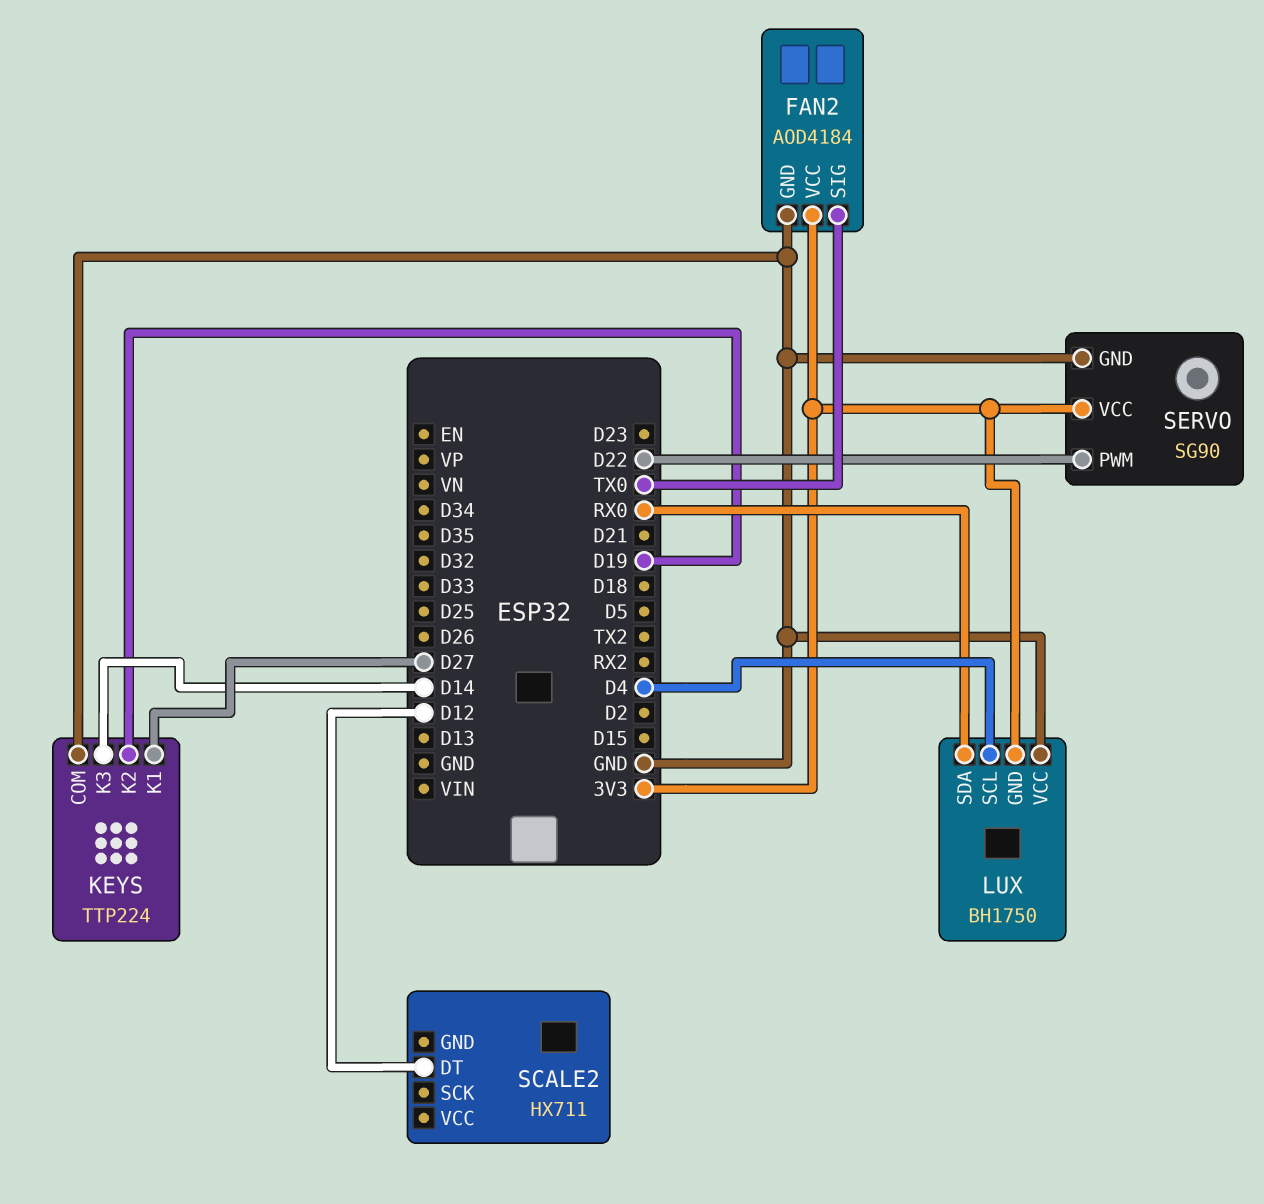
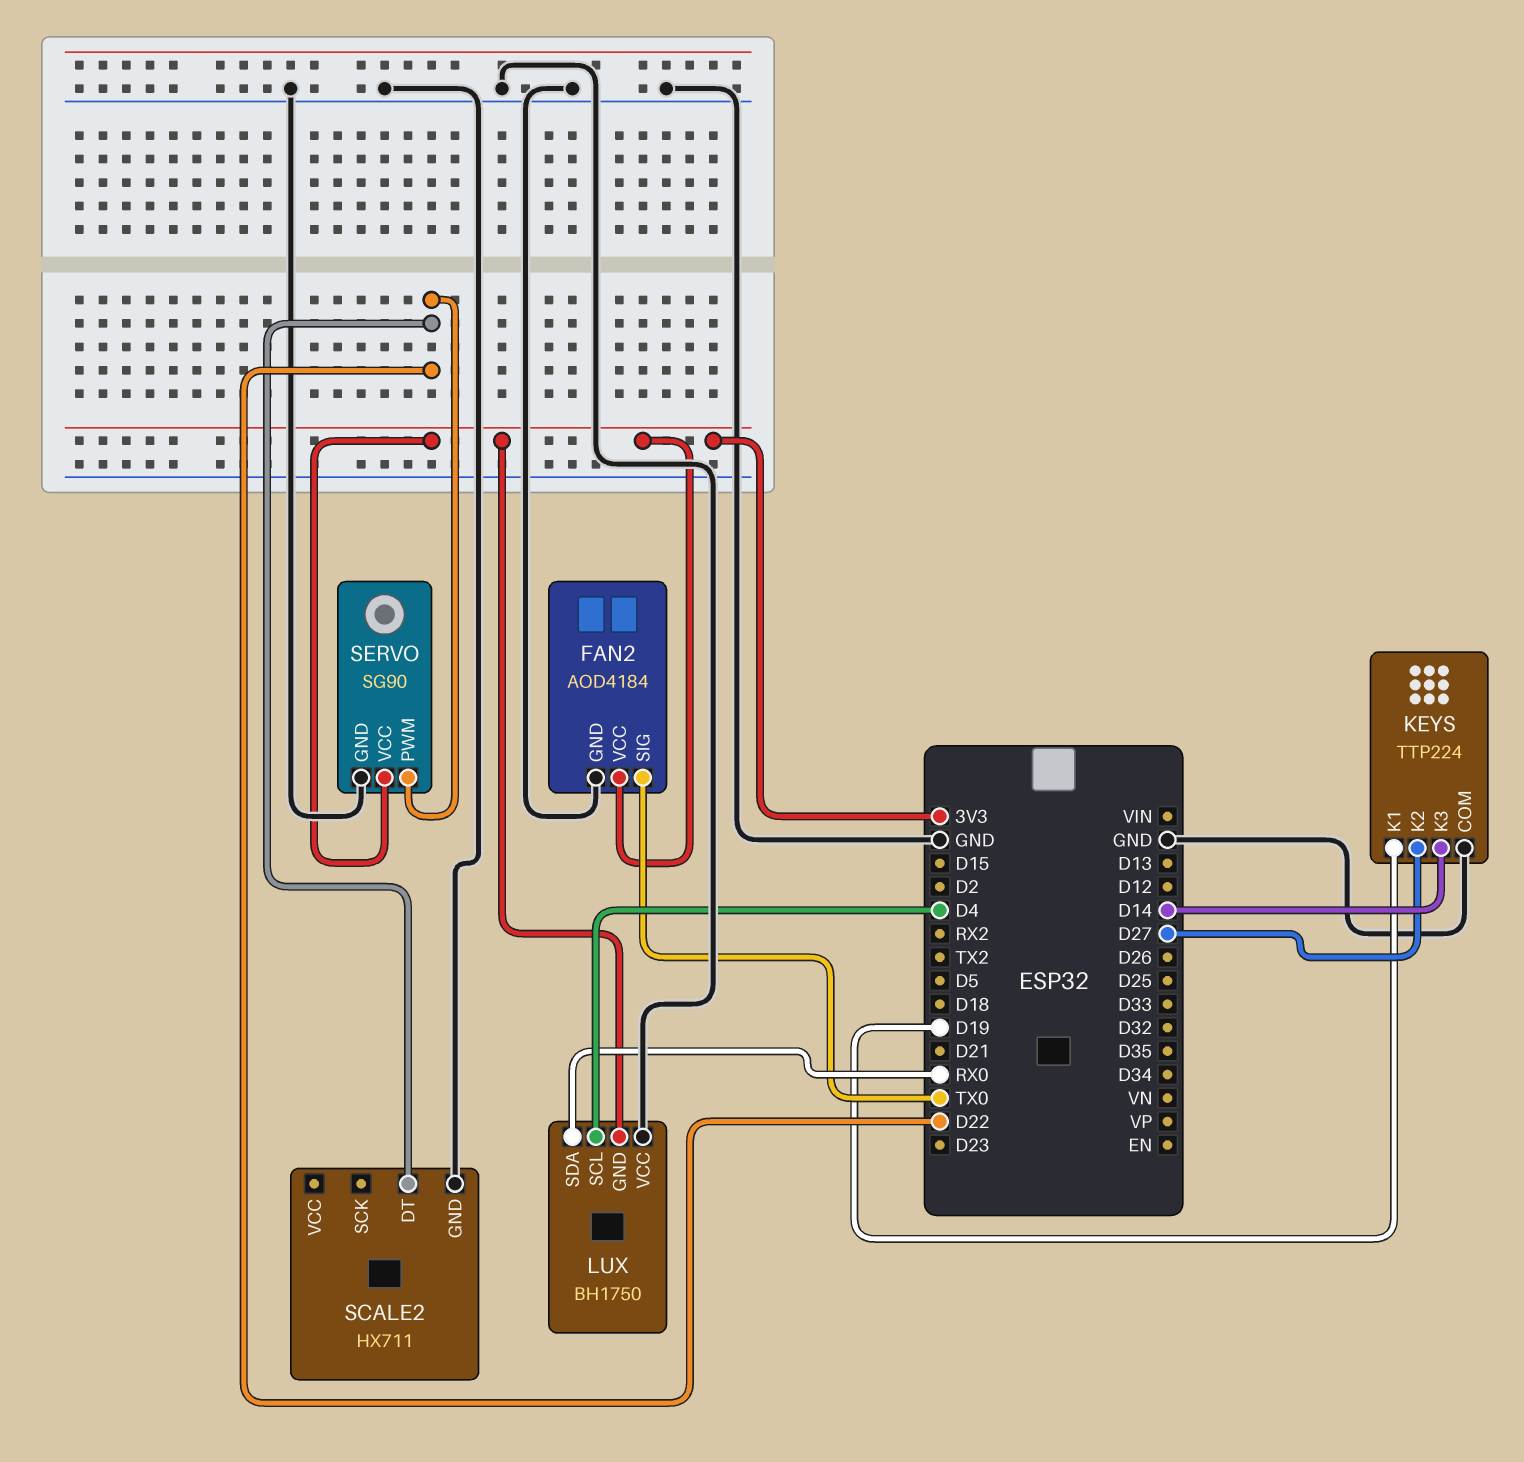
KEYS pin K1: D27 -> D19
KEYS pin K2: D19 -> D27
SCALE2 pin DT: D12 -> D22
SCALE2 pin GND: none -> GND

